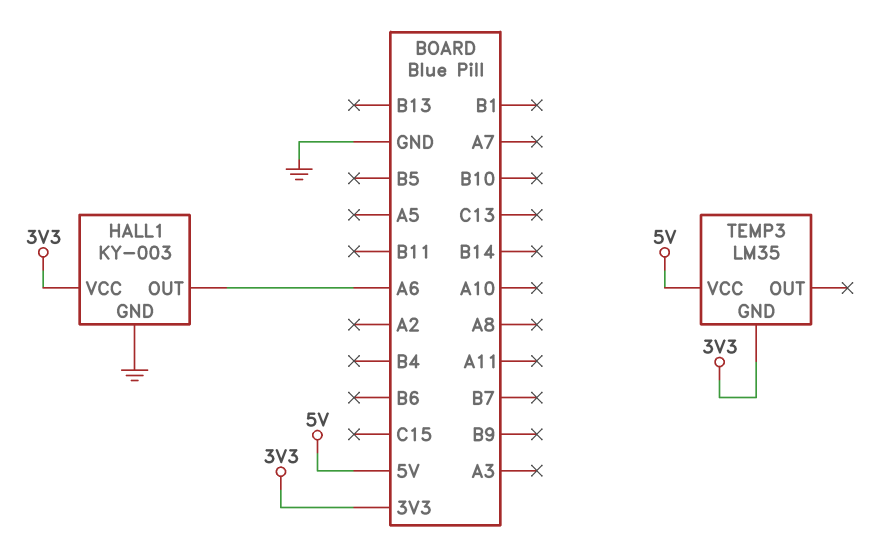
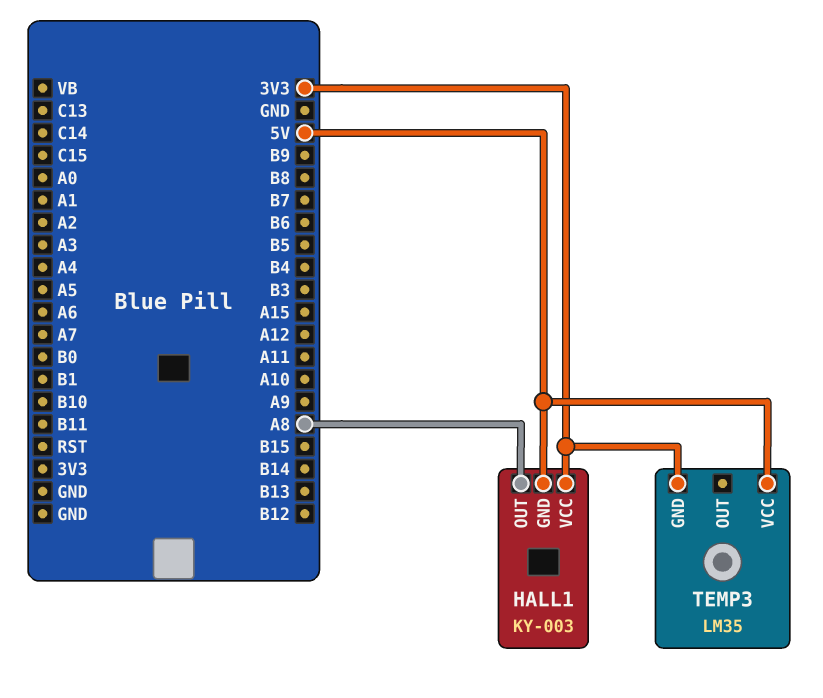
HALL1 pin GND: GND -> 5V
HALL1 pin OUT: A6 -> A8

